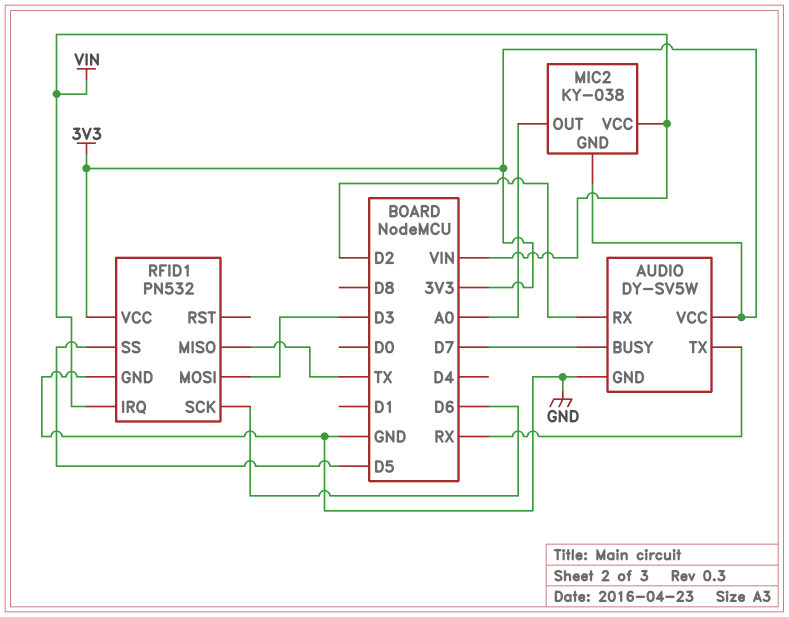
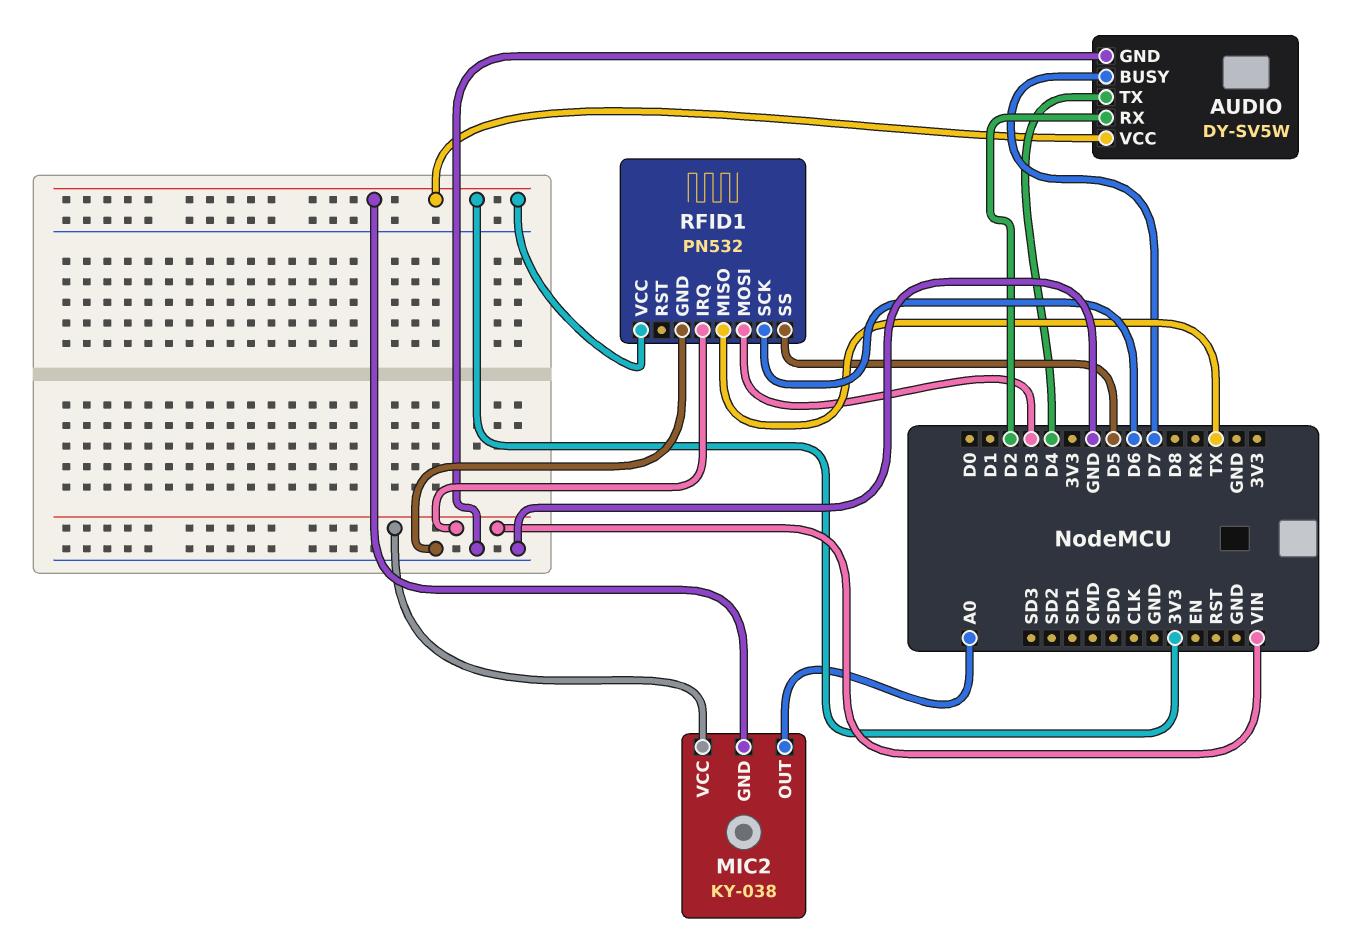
AUDIO pin TX: RX -> D4

